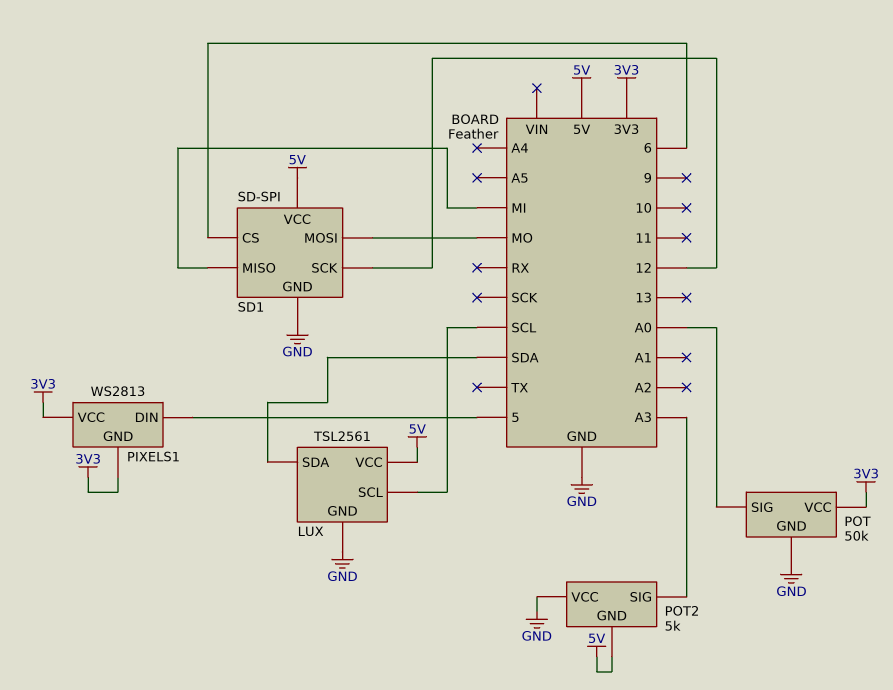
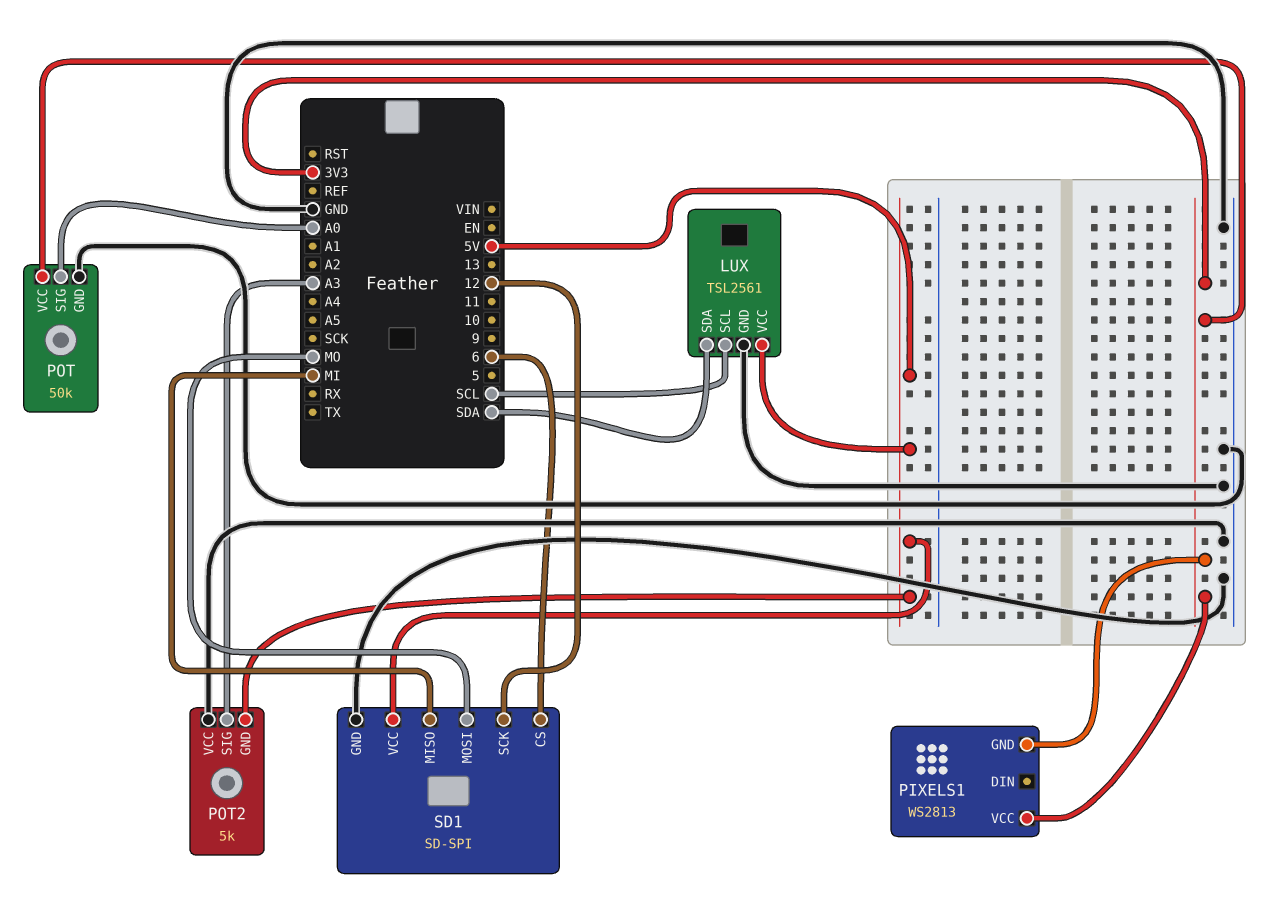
PIXELS1 pin DIN: 5 -> none

